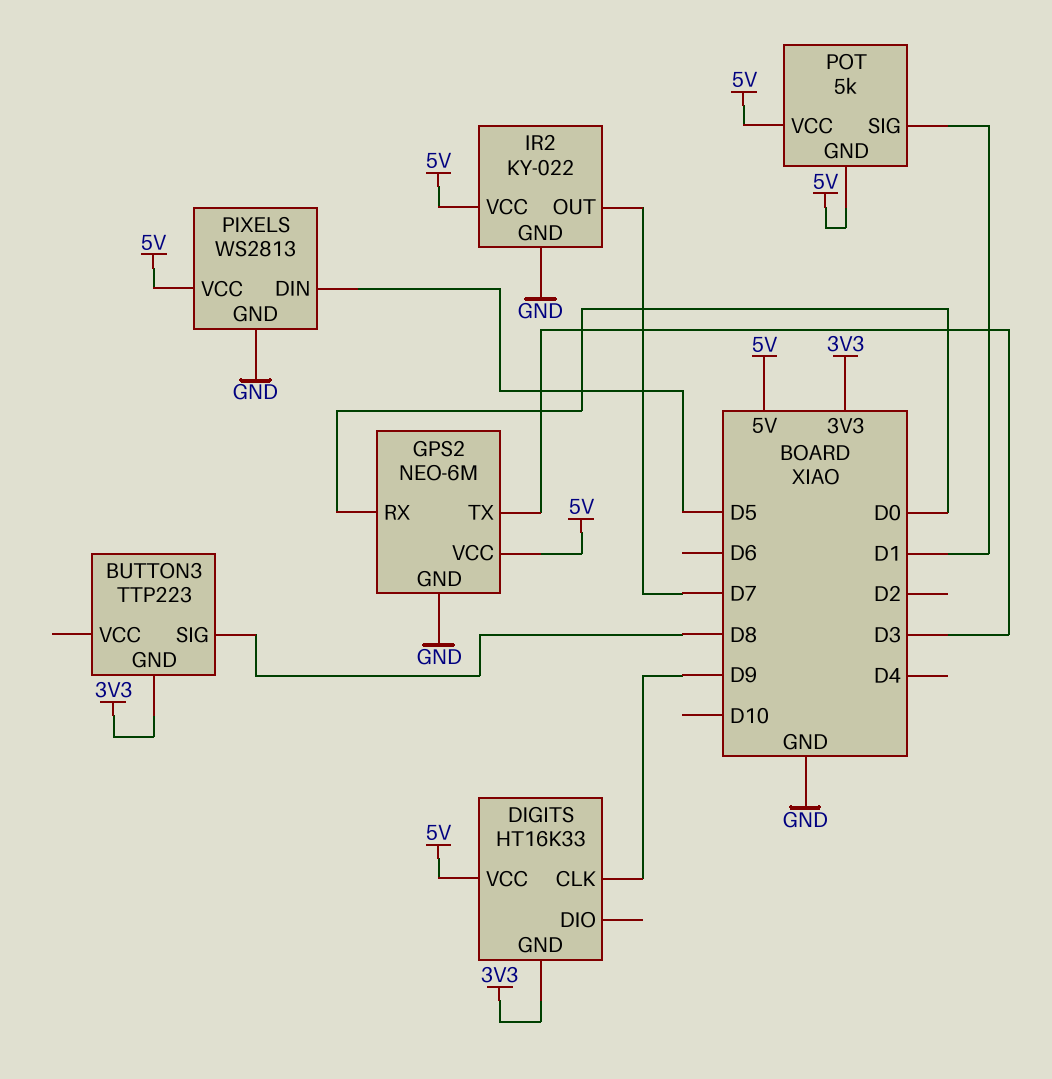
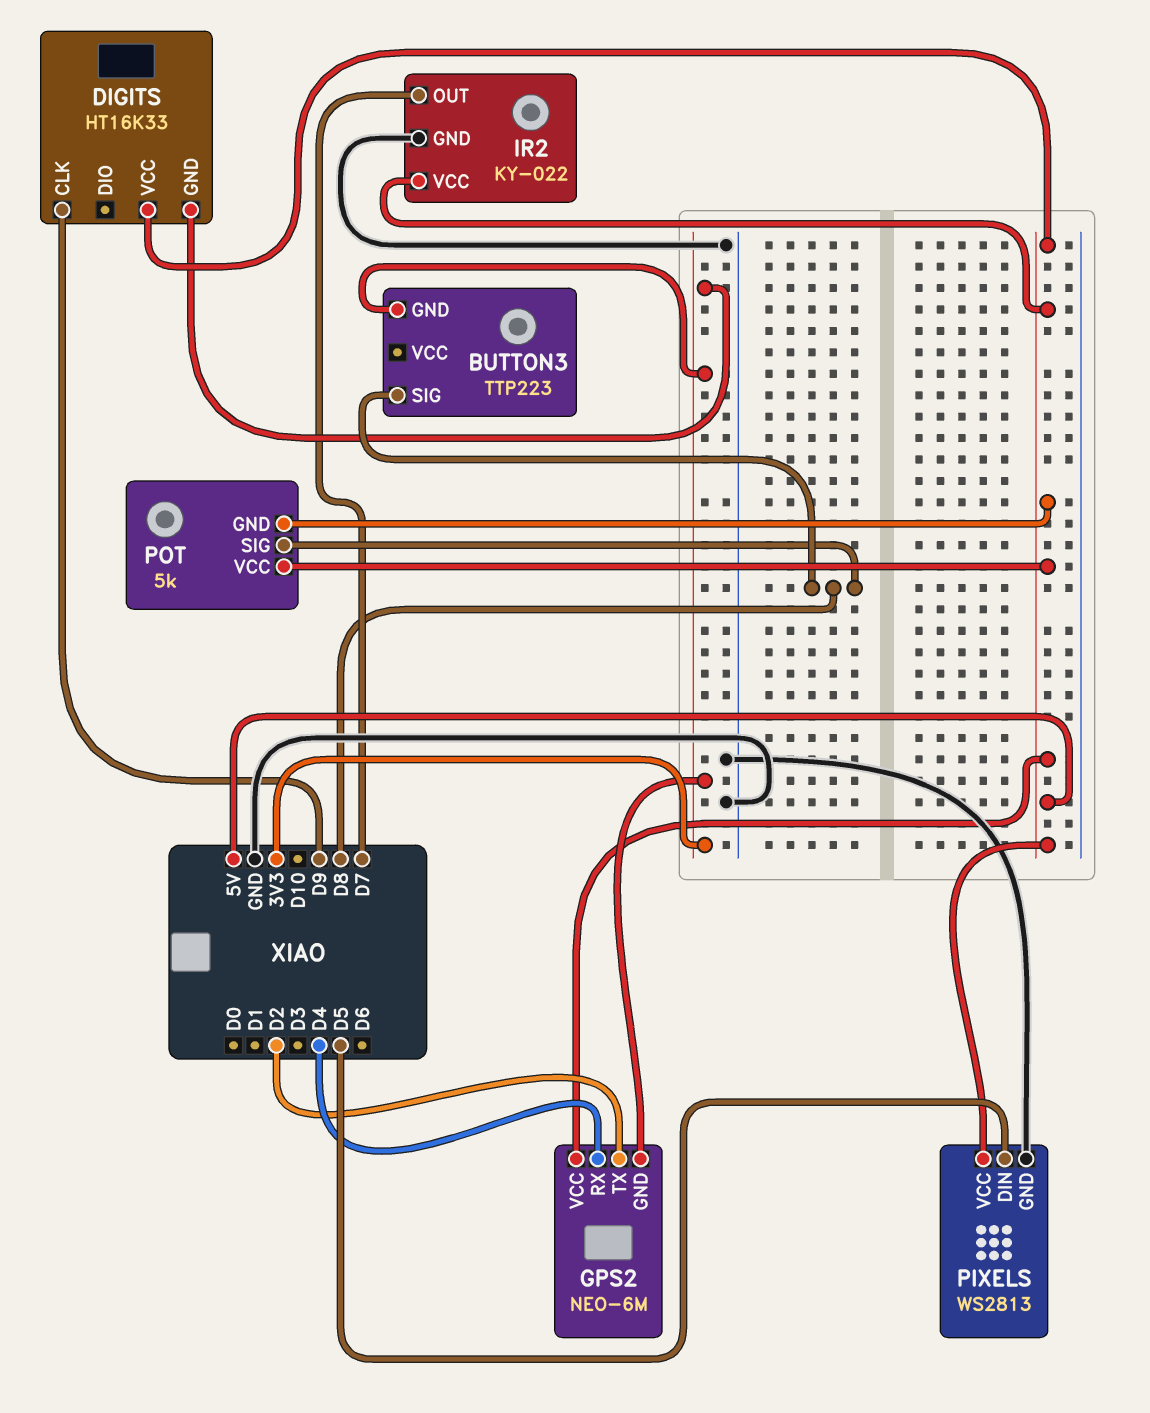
GPS2 pin GND: GND -> 3V3
GPS2 pin RX: D0 -> D4
GPS2 pin TX: D3 -> D2
POT pin SIG: D1 -> D8

